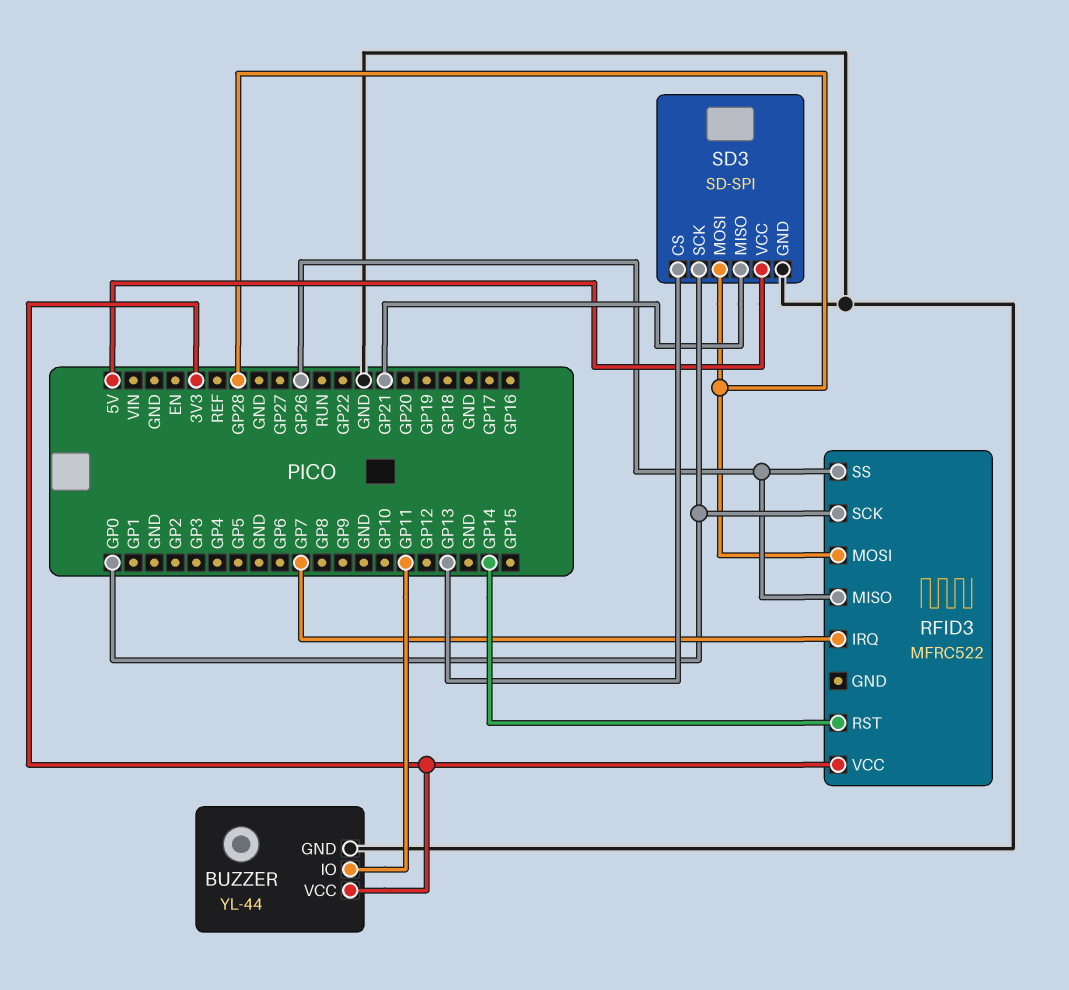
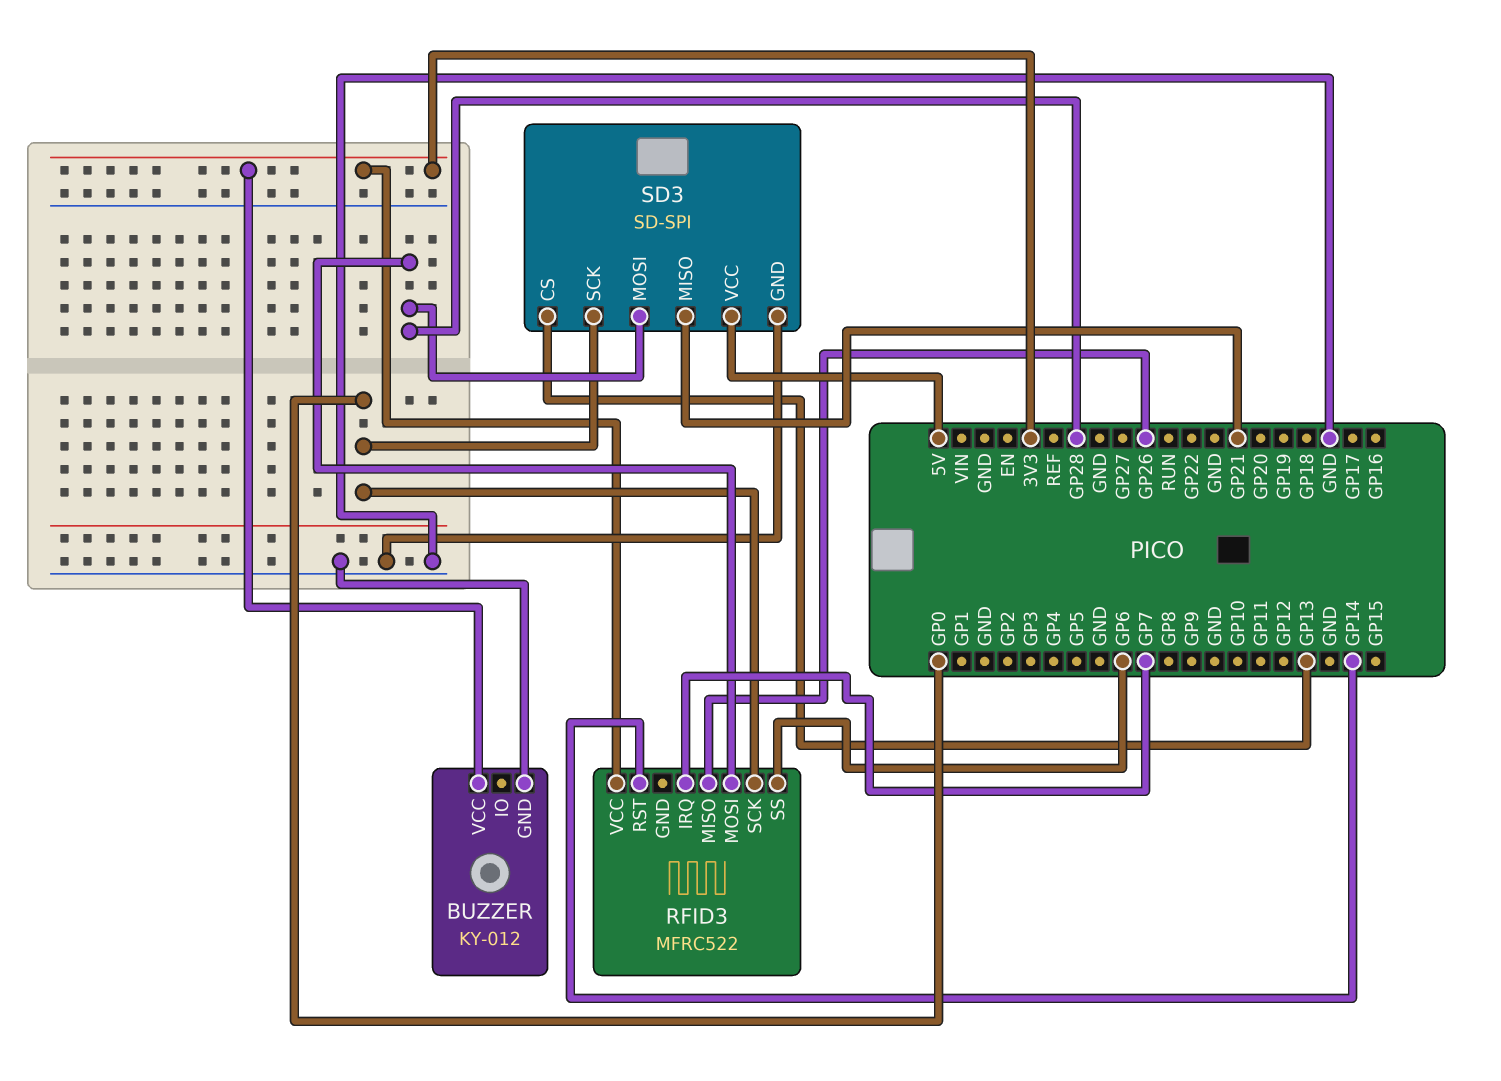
BUZZER: YL-44 -> KY-012
BUZZER pin IO: GP11 -> none
RFID3 pin SS: GP26 -> GP6

